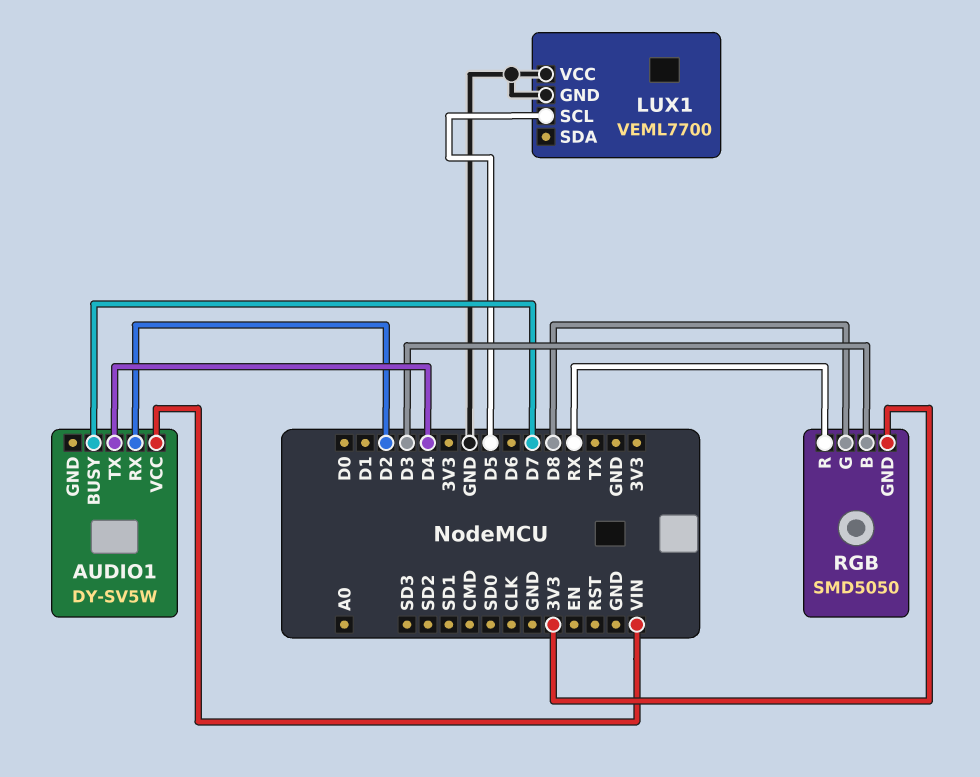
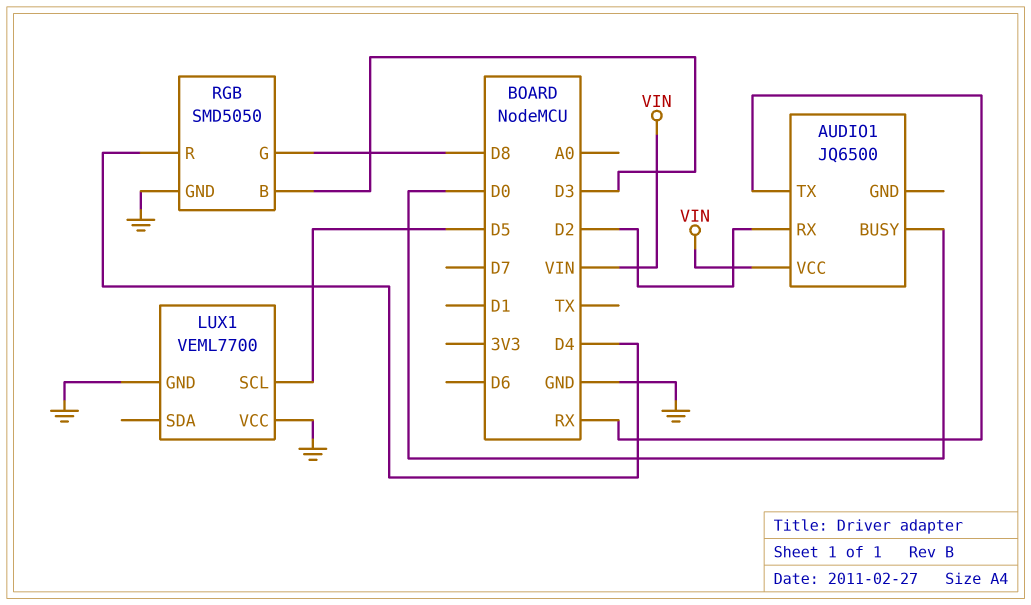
AUDIO1: DY-SV5W -> JQ6500
AUDIO1 pin BUSY: D7 -> D0
AUDIO1 pin TX: D4 -> RX
RGB pin GND: 3V3 -> GND
RGB pin R: RX -> D4

